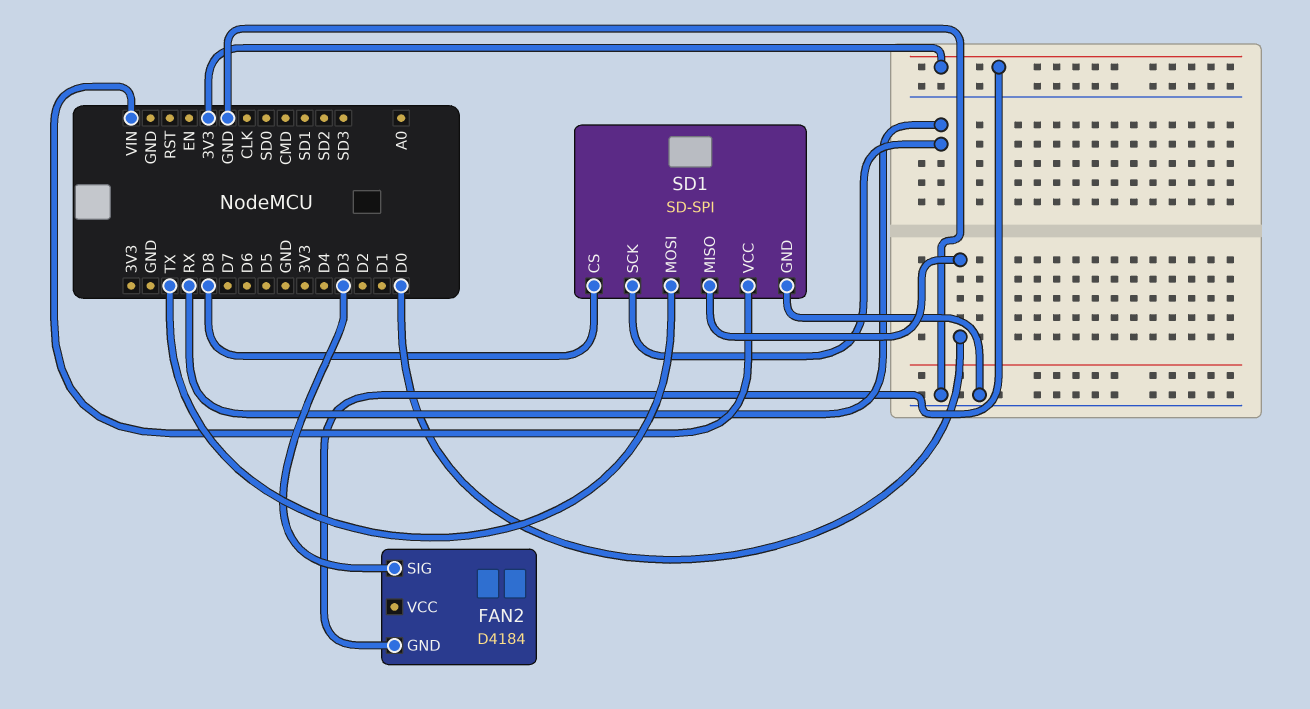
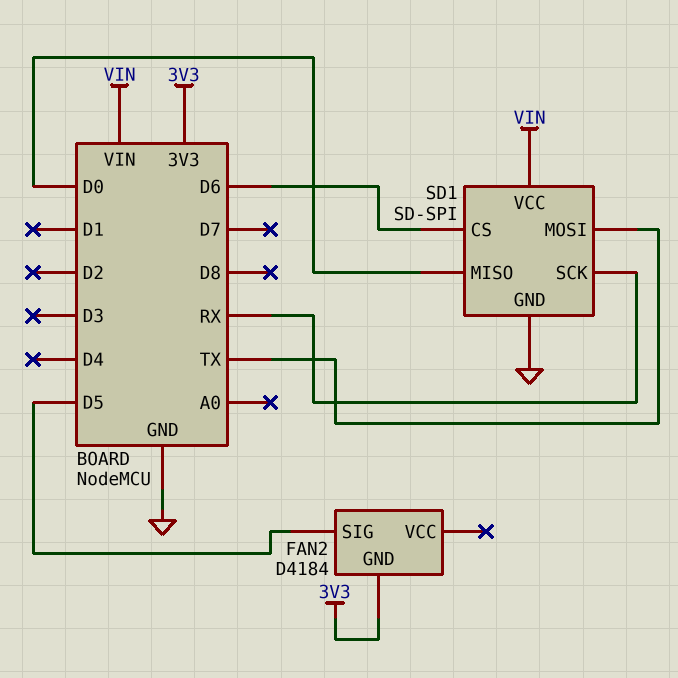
FAN2 pin SIG: D3 -> D5
SD1 pin CS: D8 -> D6

